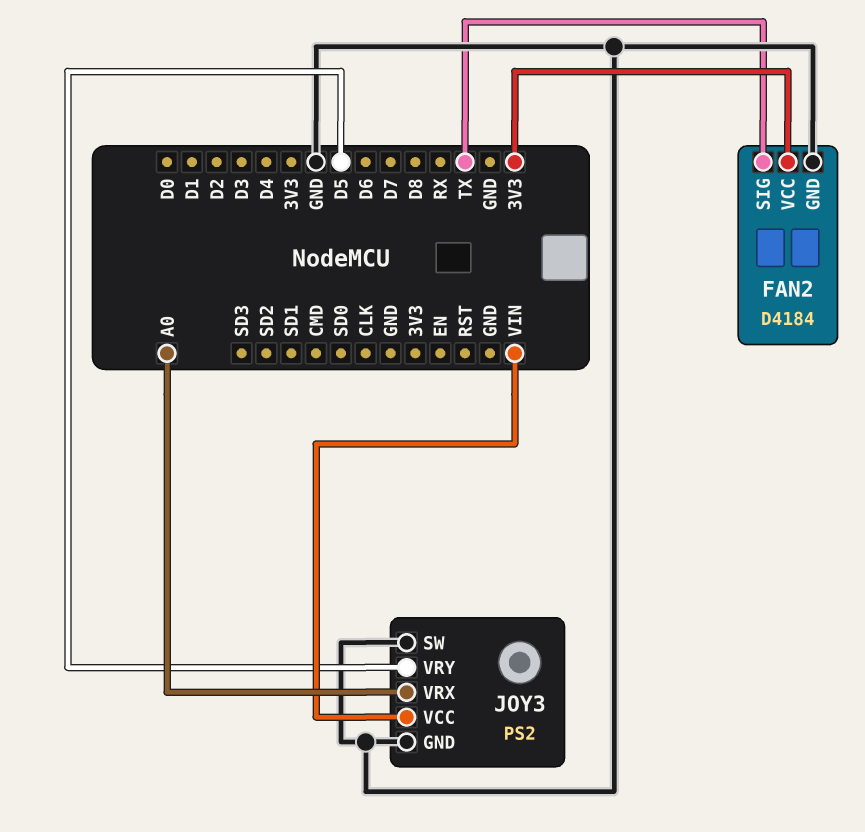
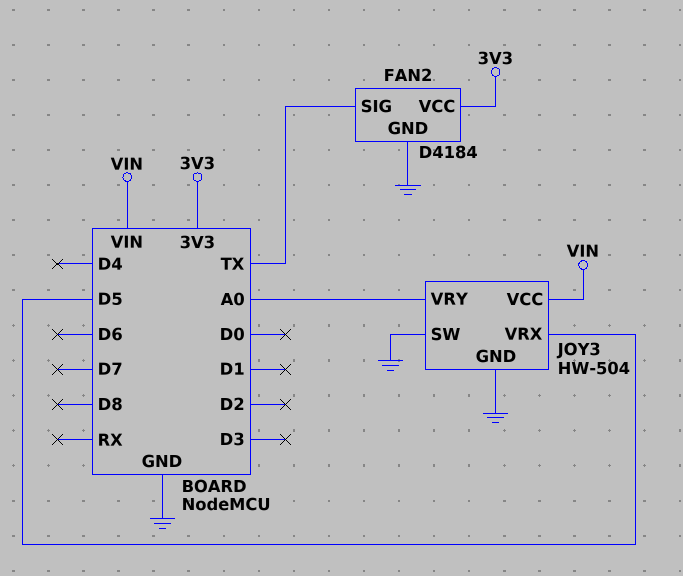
JOY3: PS2 -> HW-504
JOY3 pin VRX: A0 -> D5
JOY3 pin VRY: D5 -> A0

